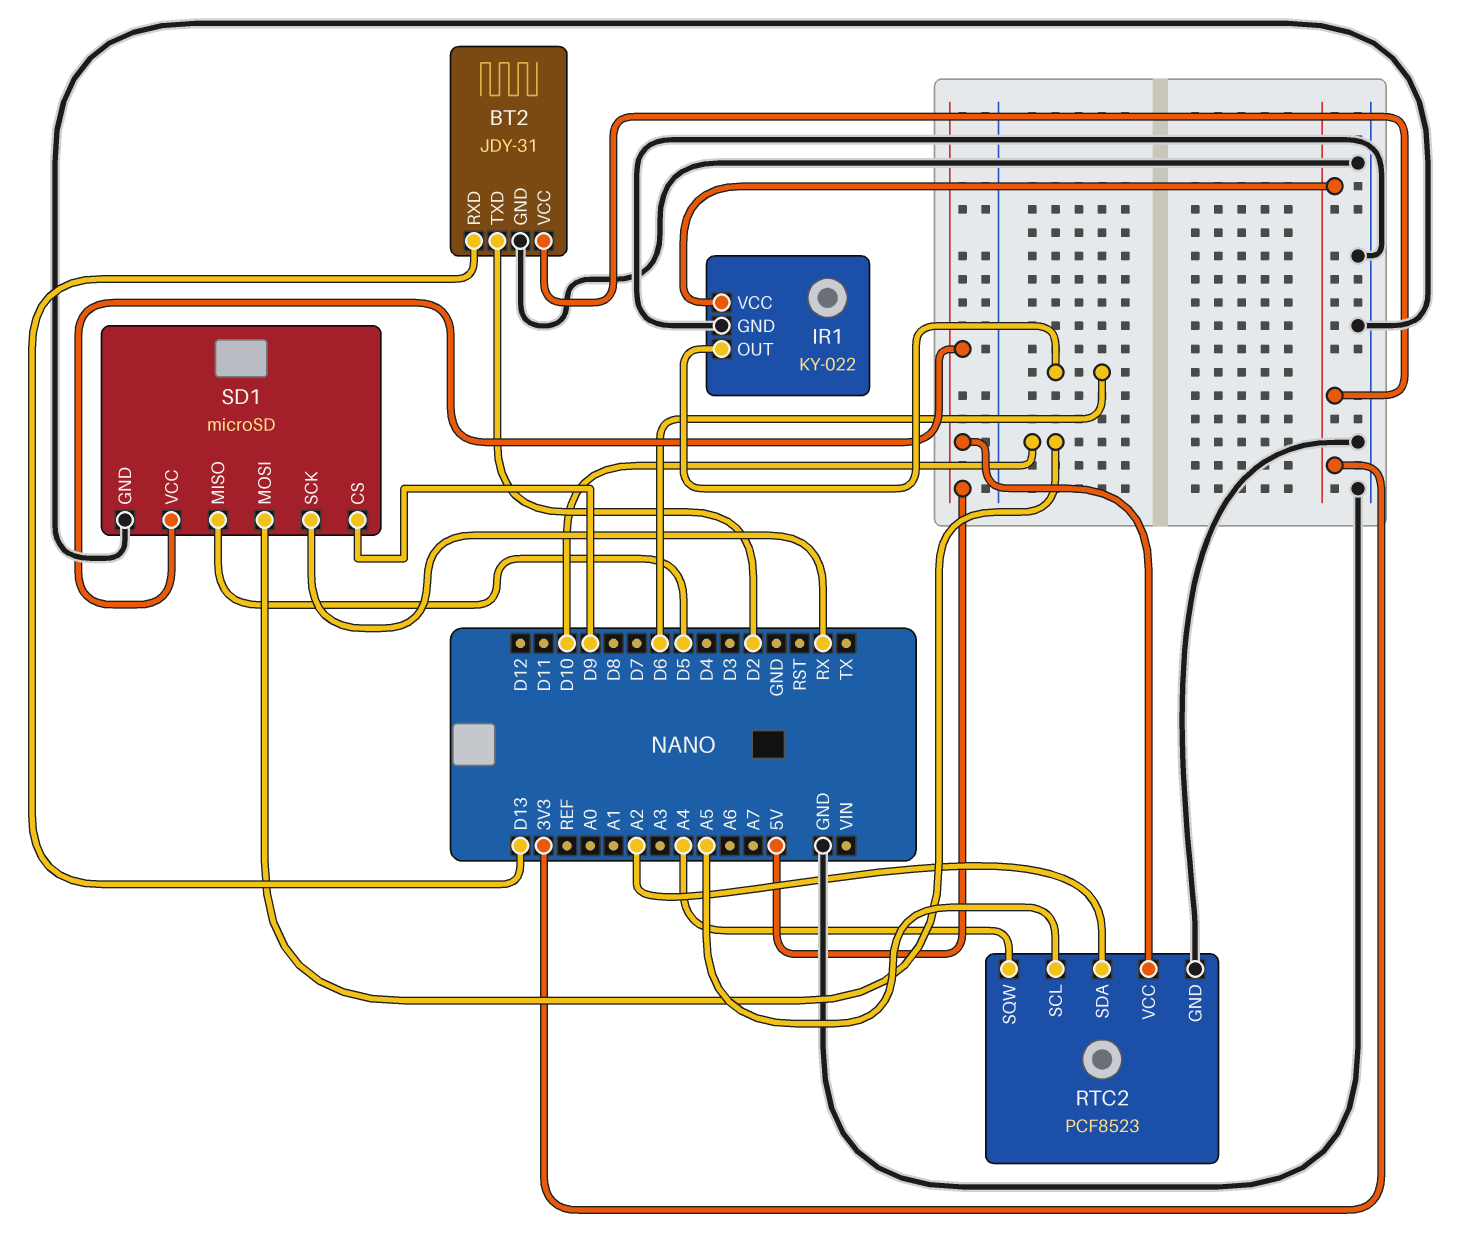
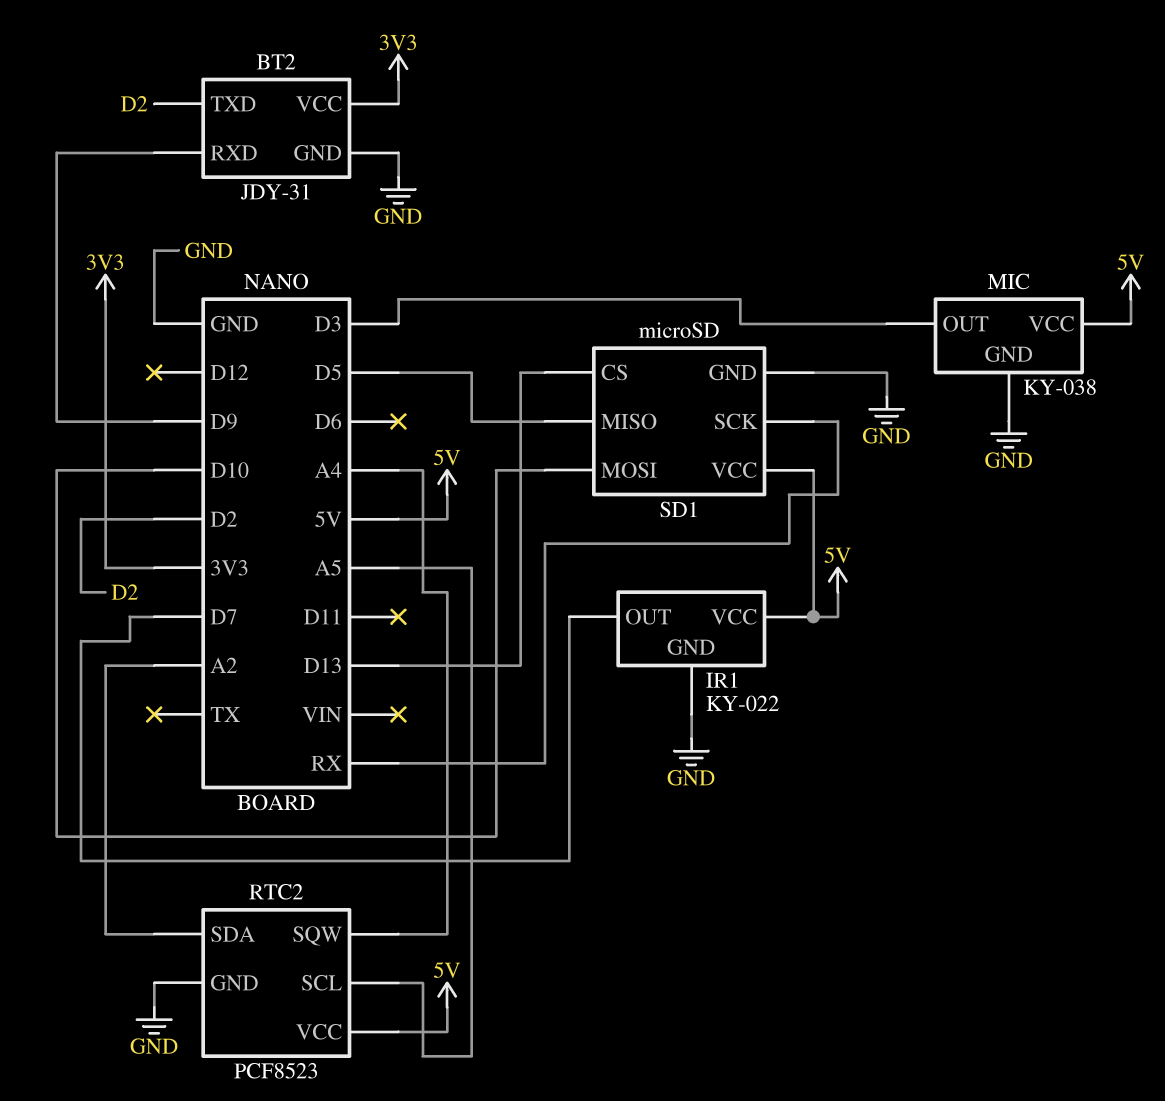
BT2 pin RXD: D13 -> D9
IR1 pin OUT: D6 -> D7
IR1 pin VCC: 3V3 -> 5V
MIC: none -> KY-038
MIC pin GND: none -> GND
MIC pin OUT: none -> D3
MIC pin VCC: none -> 5V
SD1 pin CS: D9 -> D13

